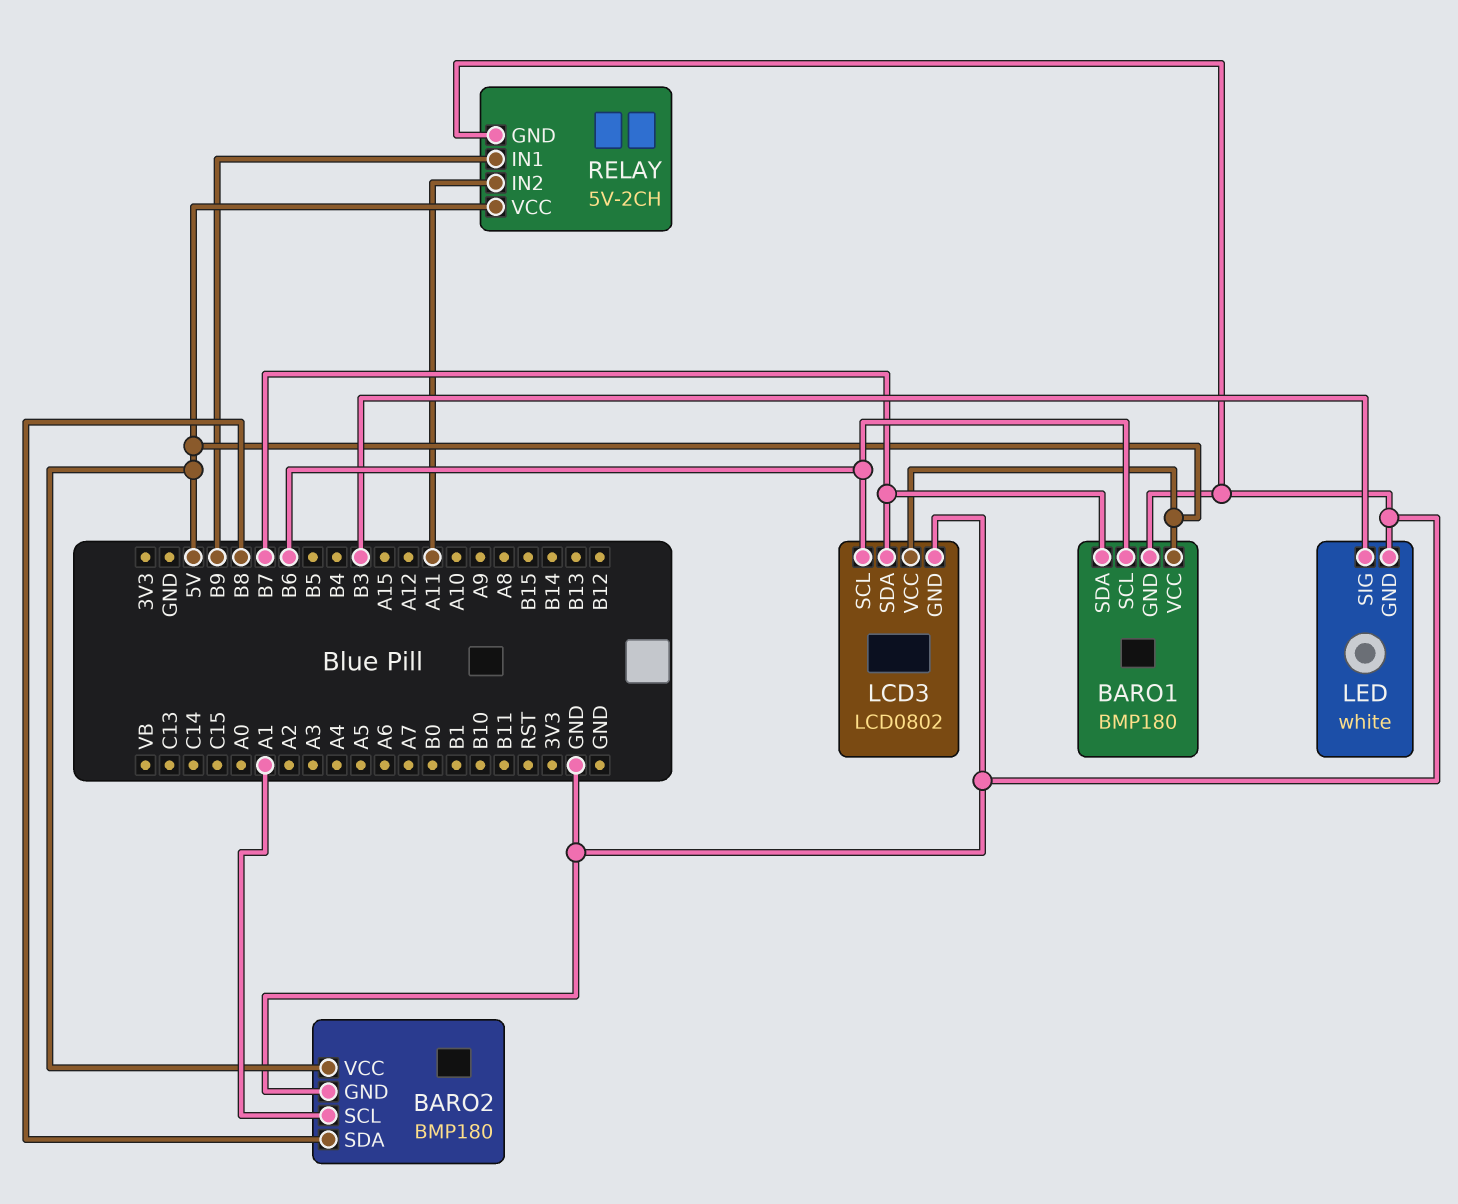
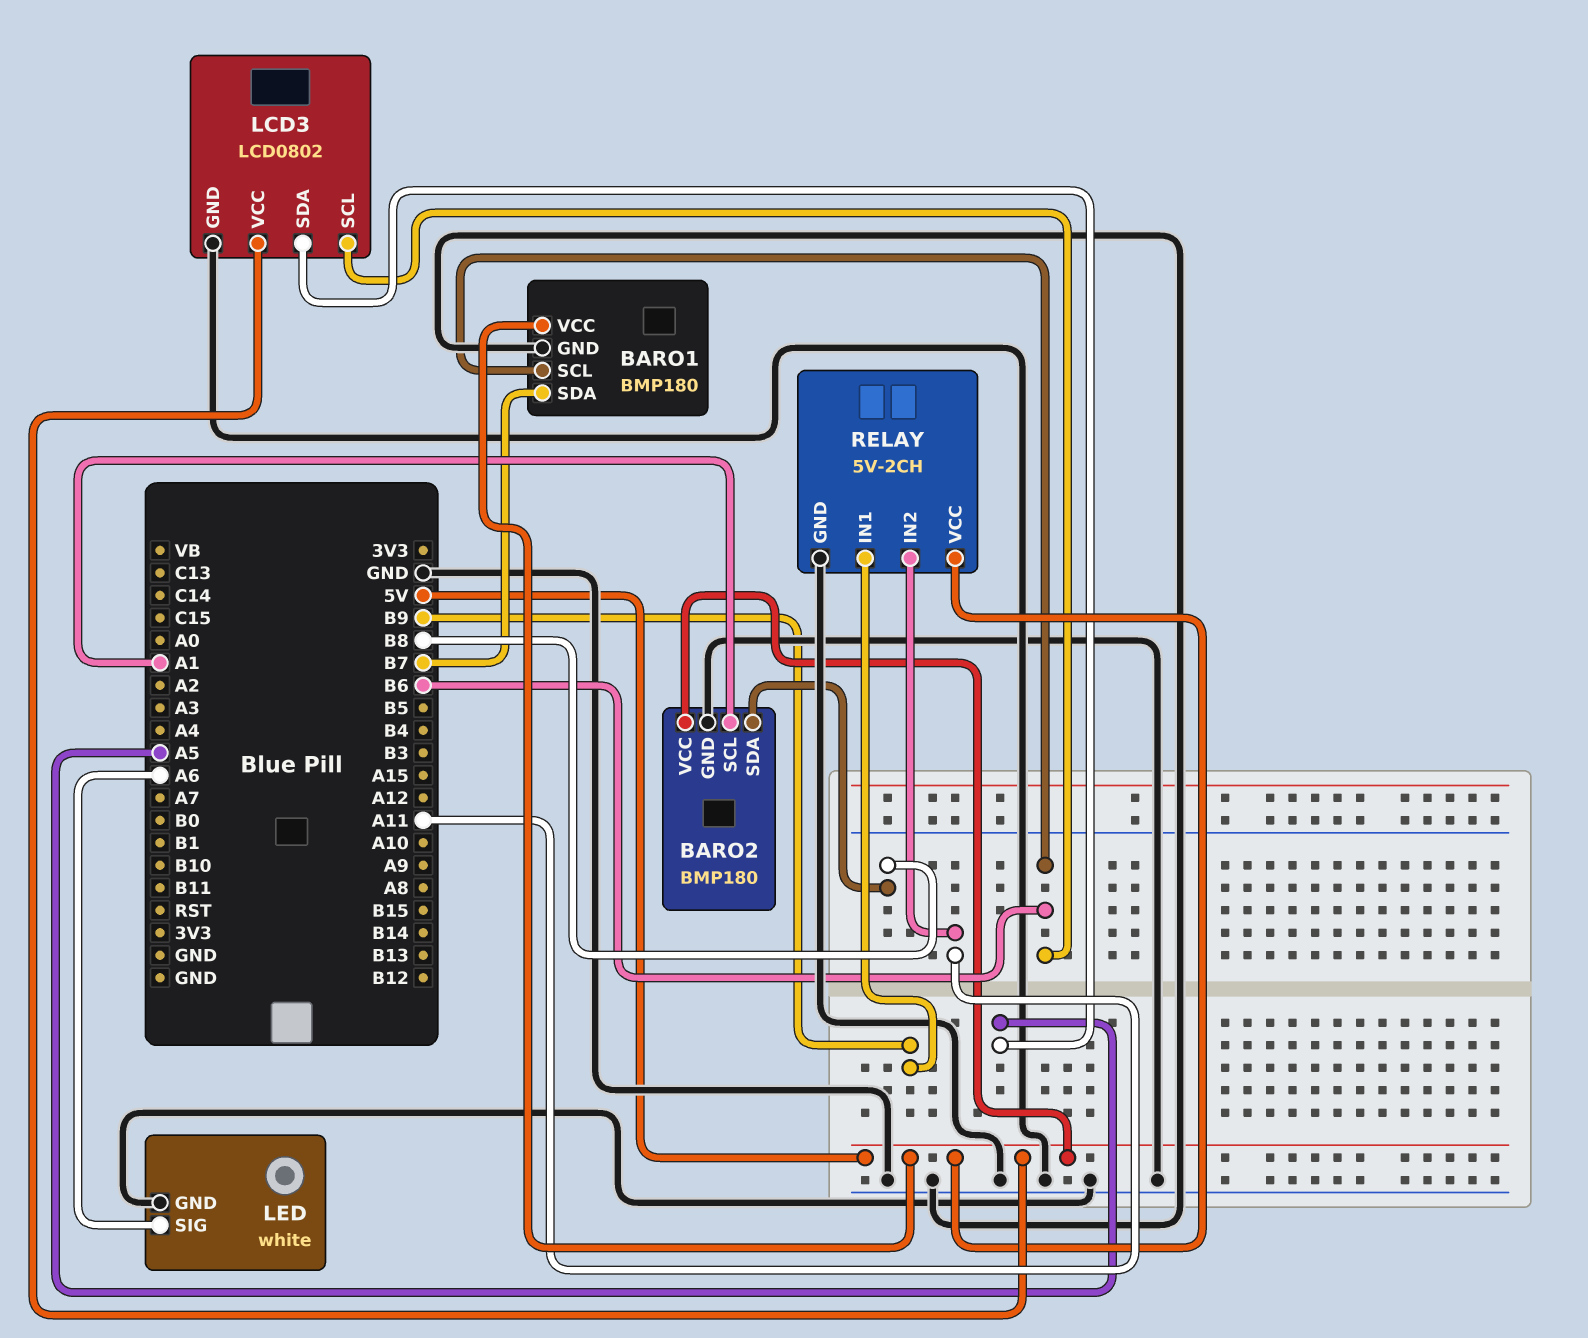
LCD3 pin SDA: B7 -> A5
LED pin SIG: B3 -> A6

